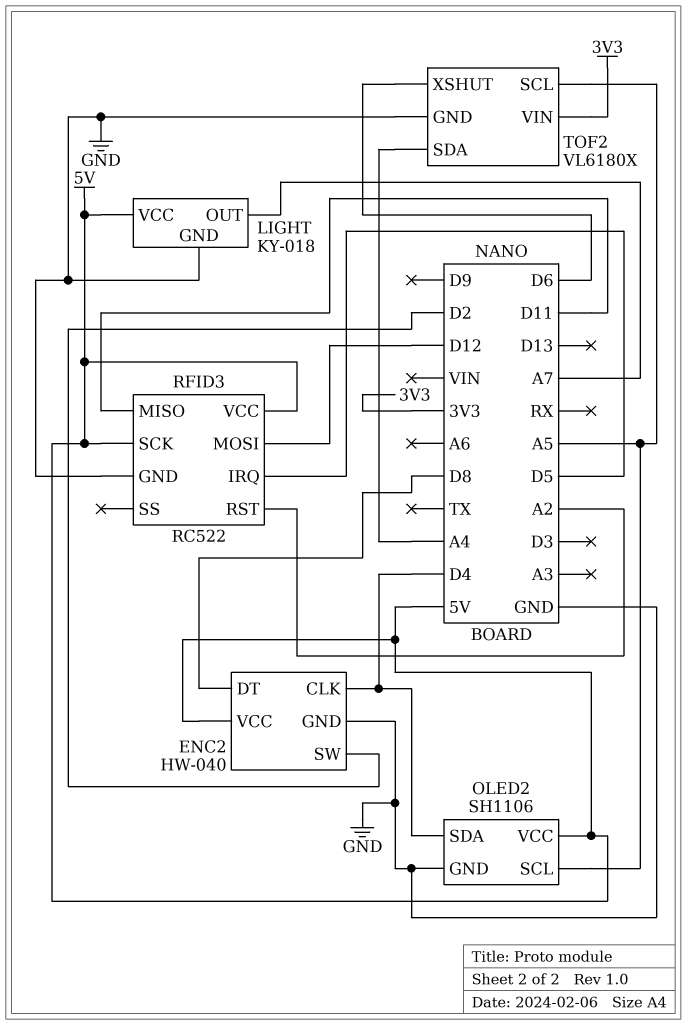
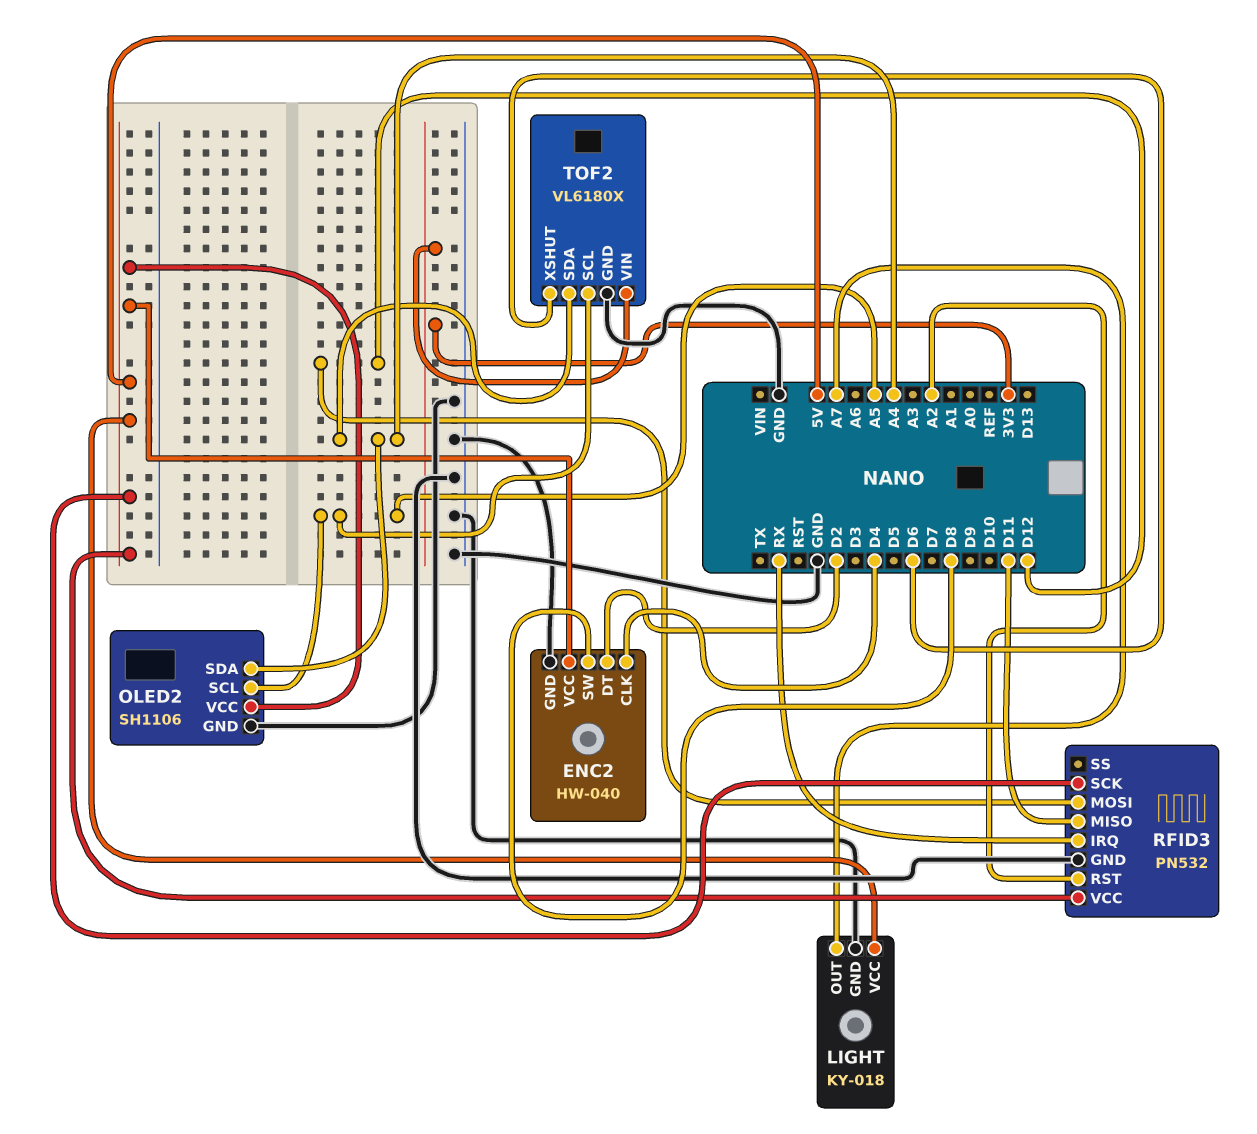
ENC2 pin DT: D8 -> D2
ENC2 pin SW: D2 -> D8
OLED2 pin SDA: D4 -> A4
RFID3: RC522 -> PN532
RFID3 pin IRQ: D5 -> RX

